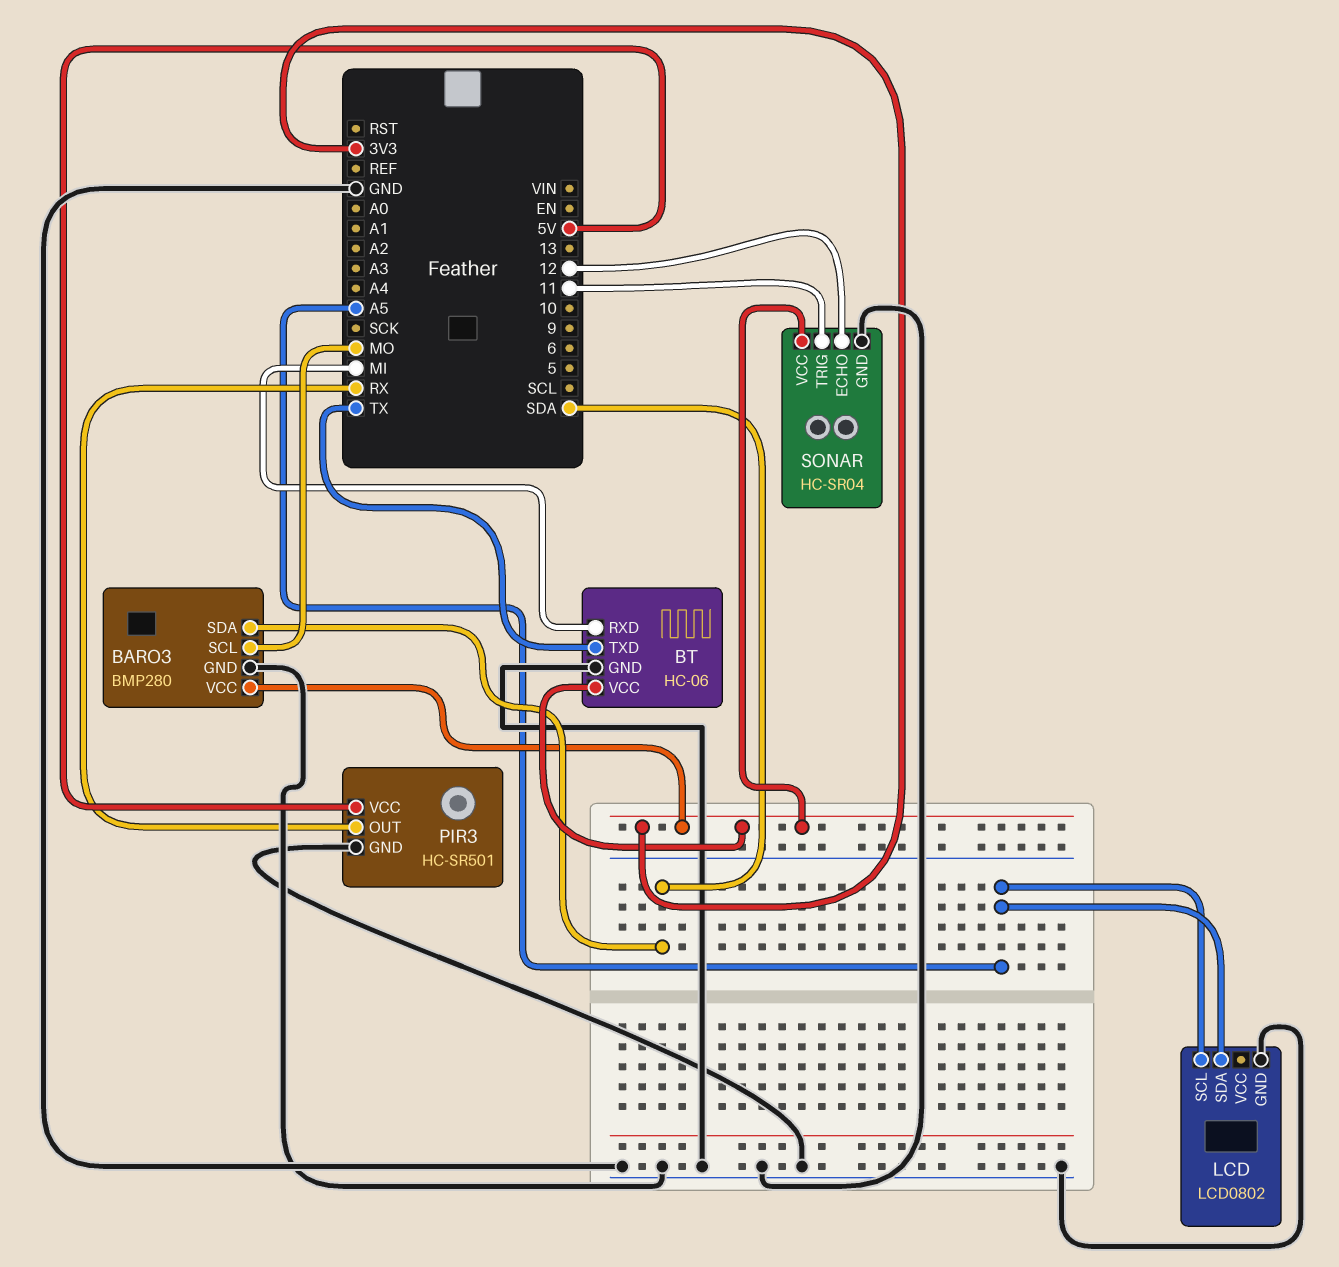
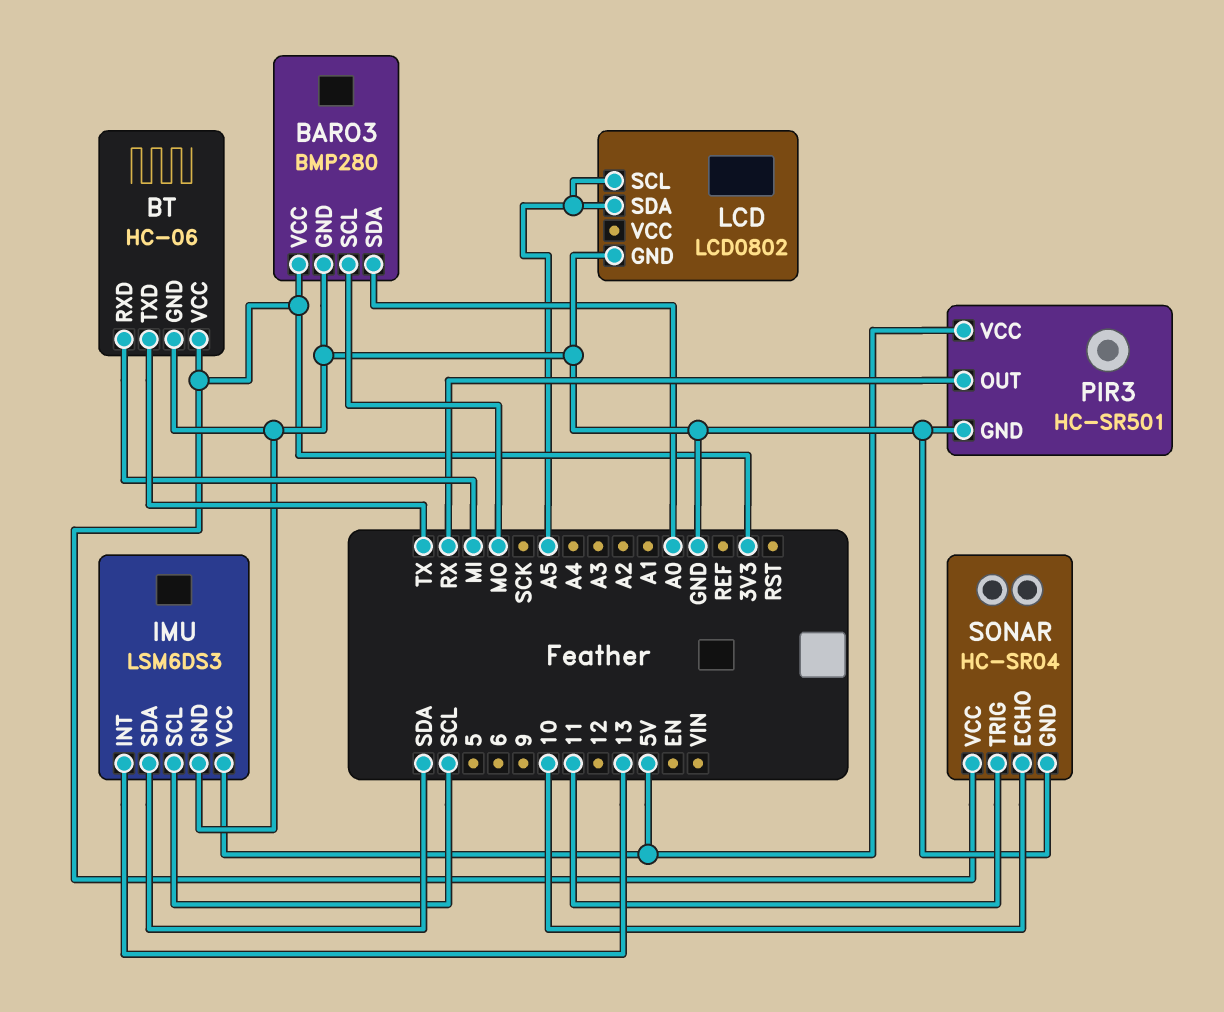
BARO3 pin SDA: SDA -> A0
IMU: none -> LSM6DS3
IMU pin GND: none -> GND
IMU pin INT: none -> 13
IMU pin SCL: none -> SCL
IMU pin SDA: none -> SDA
IMU pin VCC: none -> 5V
SONAR pin ECHO: 12 -> 10

